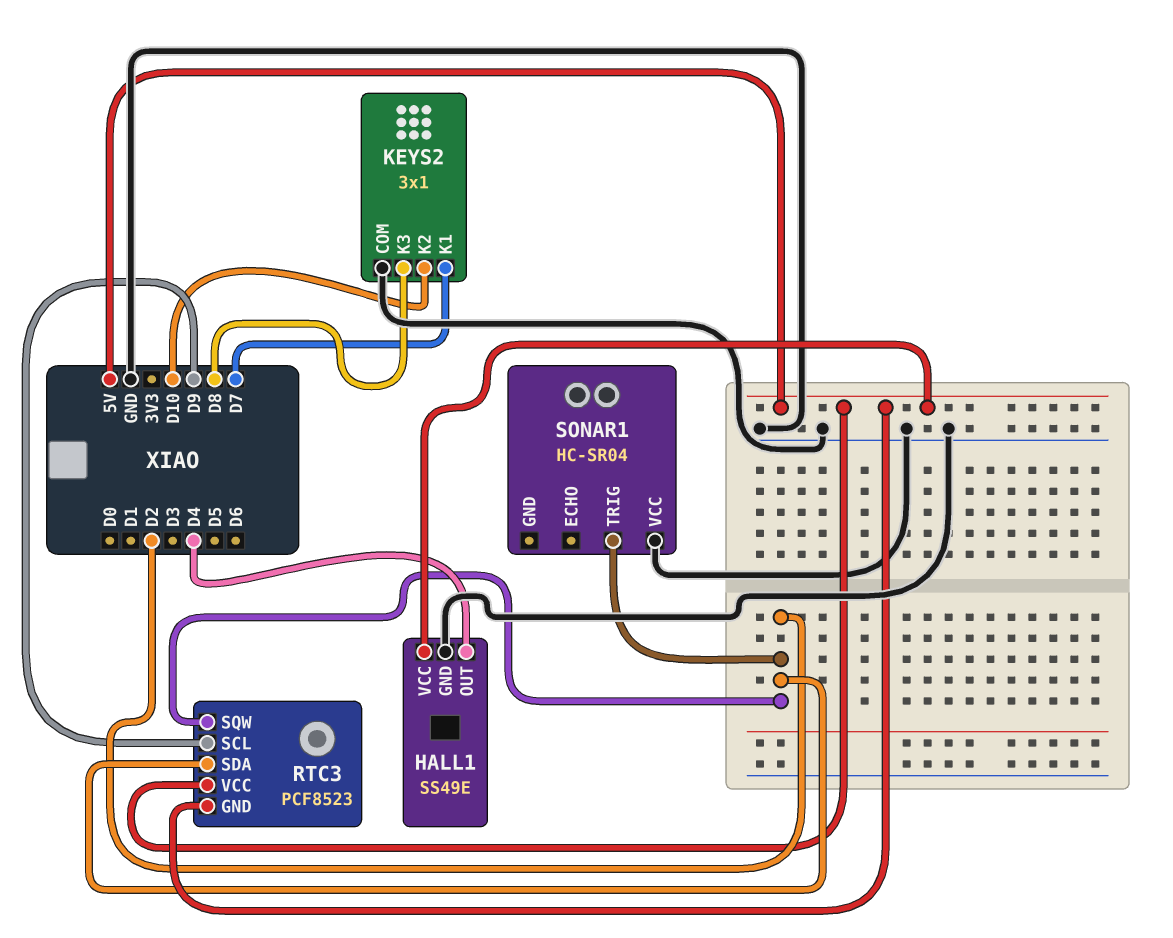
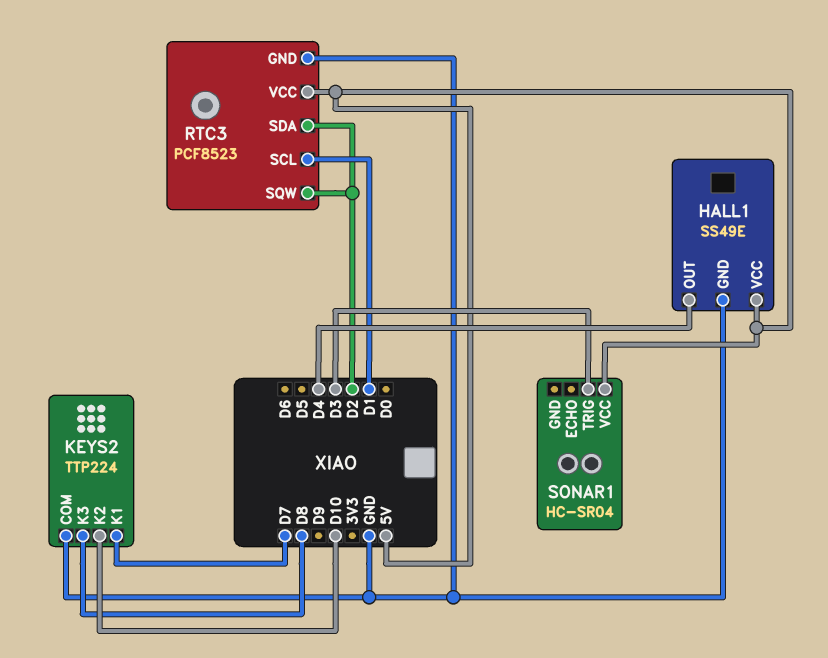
KEYS2: 3x1 -> TTP224
RTC3 pin GND: 5V -> GND
RTC3 pin SCL: D9 -> D1
SONAR1 pin TRIG: D2 -> D3
SONAR1 pin VCC: GND -> 5V

